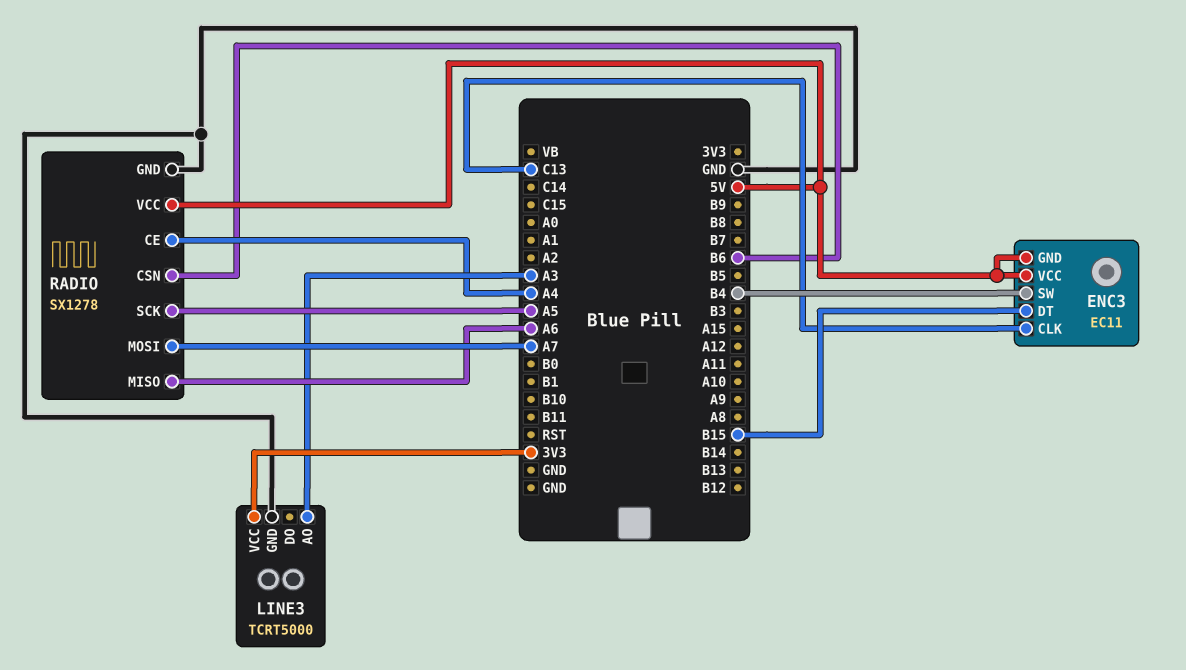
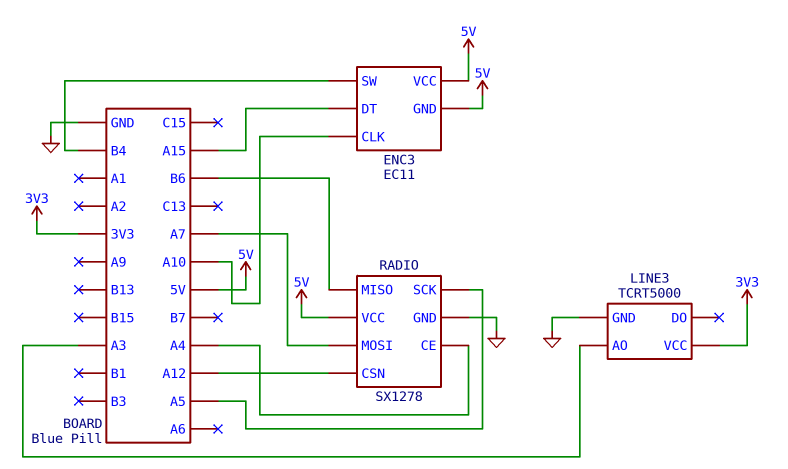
ENC3 pin CLK: C13 -> A10
ENC3 pin DT: B15 -> A15
RADIO pin CSN: B6 -> A12
RADIO pin MISO: A6 -> B6

